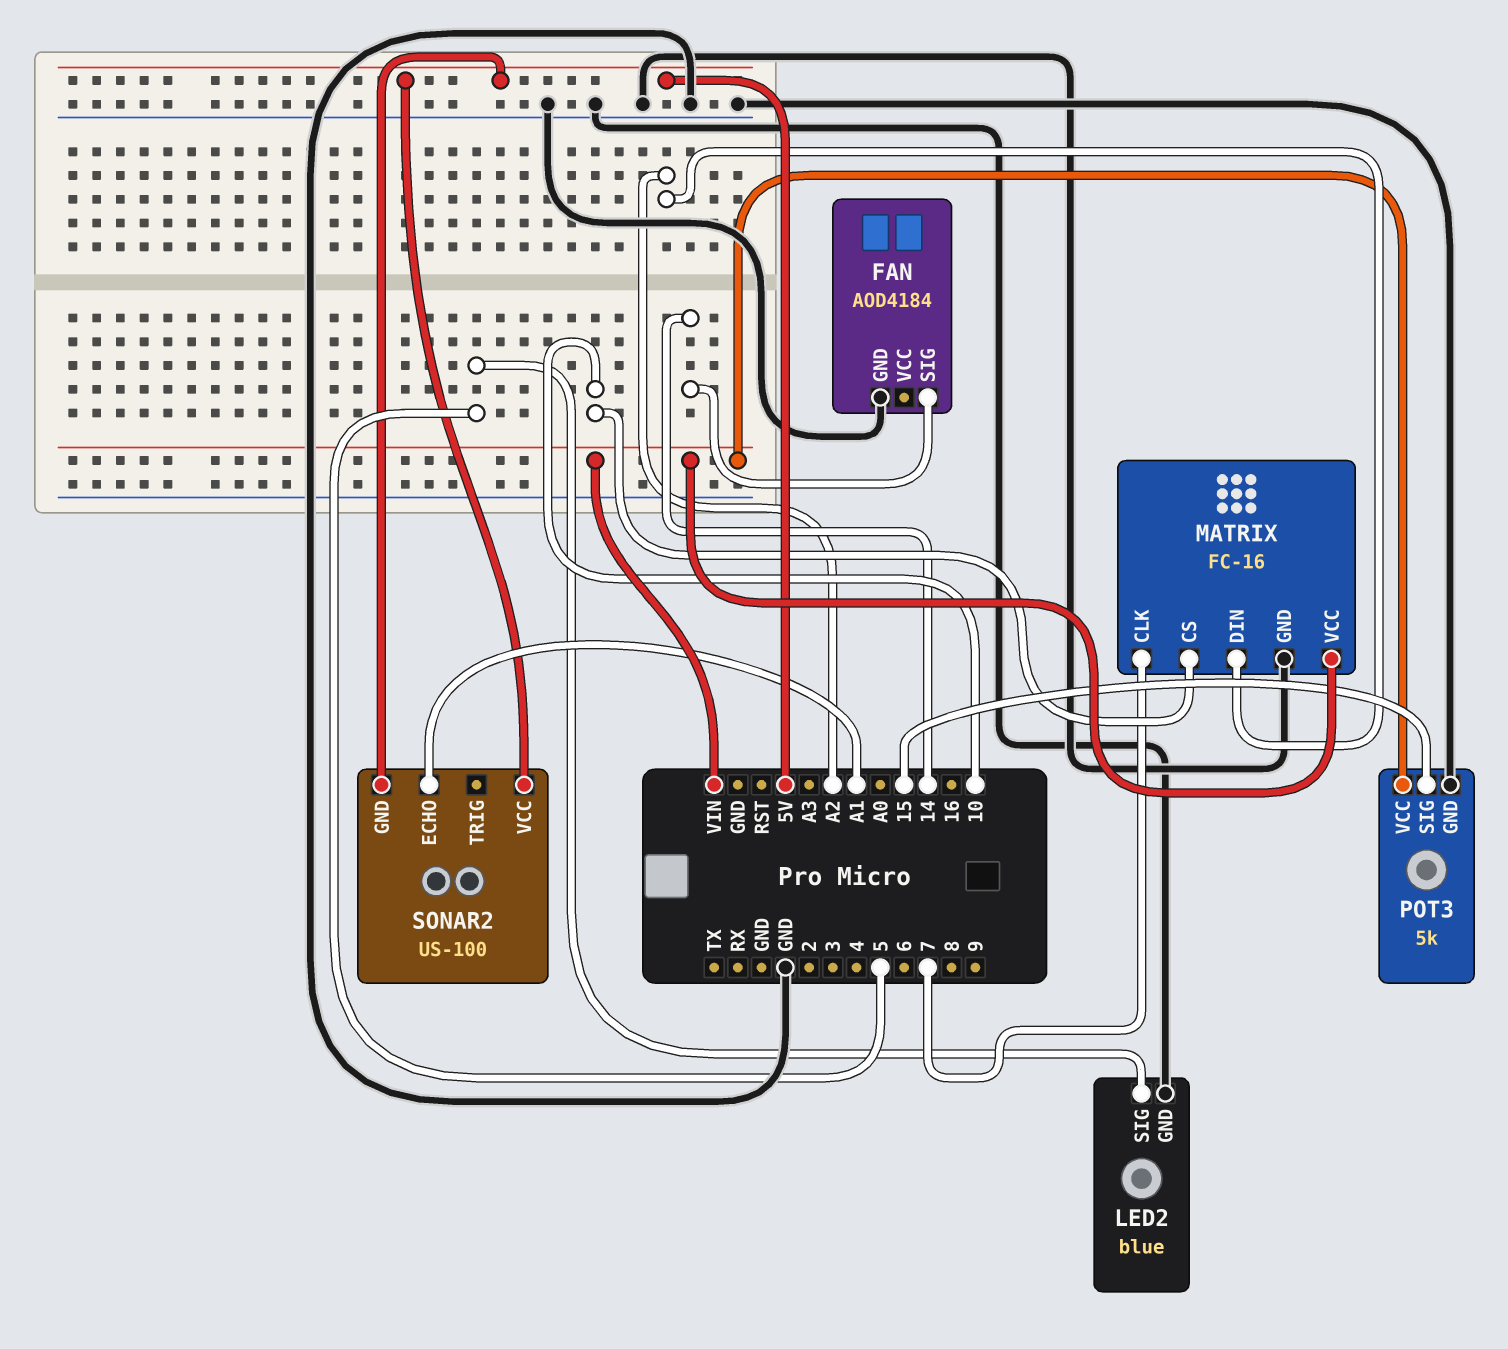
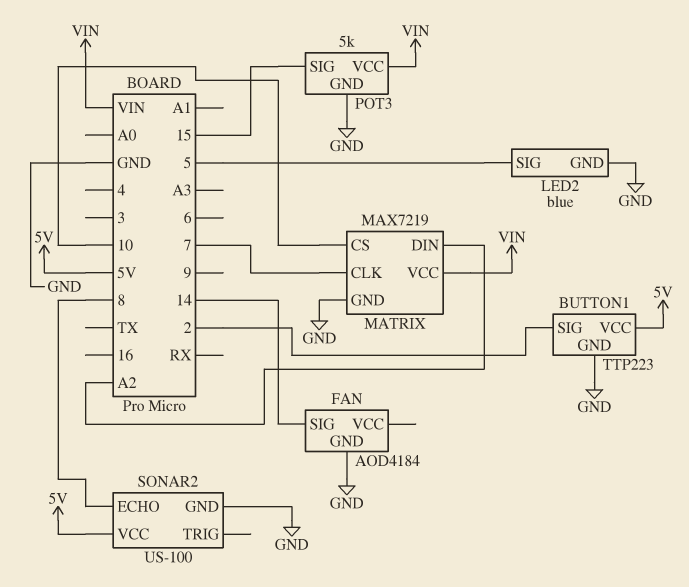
BUTTON1: none -> TTP223
BUTTON1 pin GND: none -> GND
BUTTON1 pin SIG: none -> 2
BUTTON1 pin VCC: none -> 5V
MATRIX: FC-16 -> MAX7219
SONAR2 pin ECHO: A1 -> 8
SONAR2 pin GND: 5V -> GND

